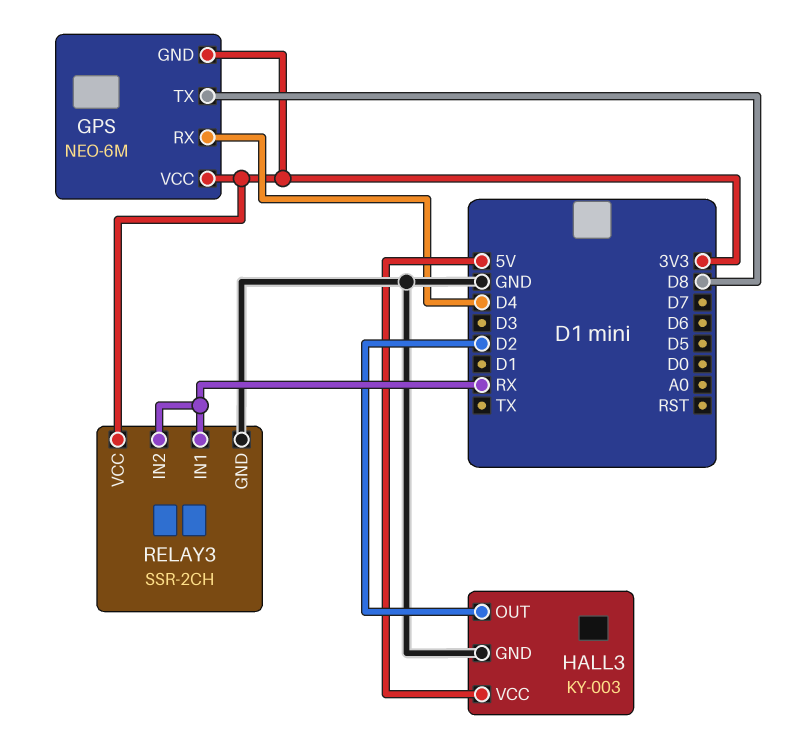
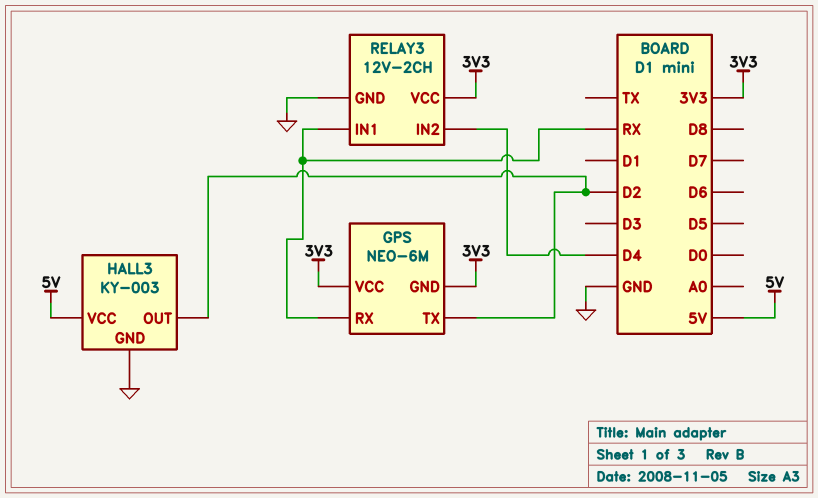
GPS pin RX: D4 -> RX
GPS pin TX: D8 -> D2
RELAY3: SSR-2CH -> 12V-2CH
RELAY3 pin IN2: RX -> D4

